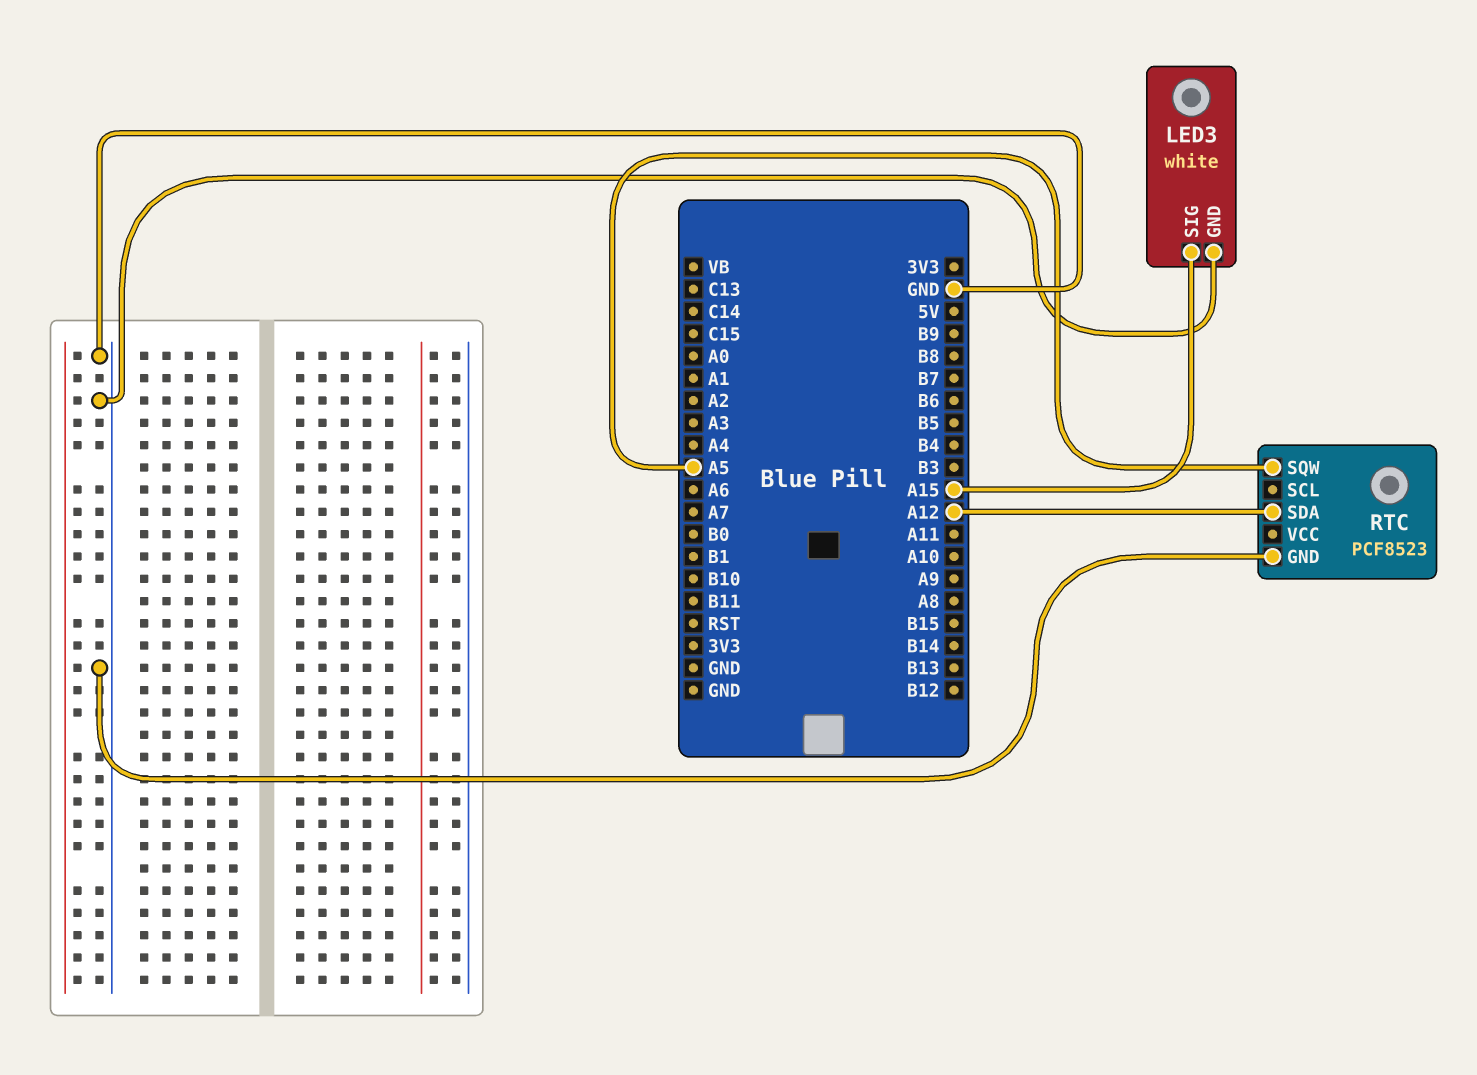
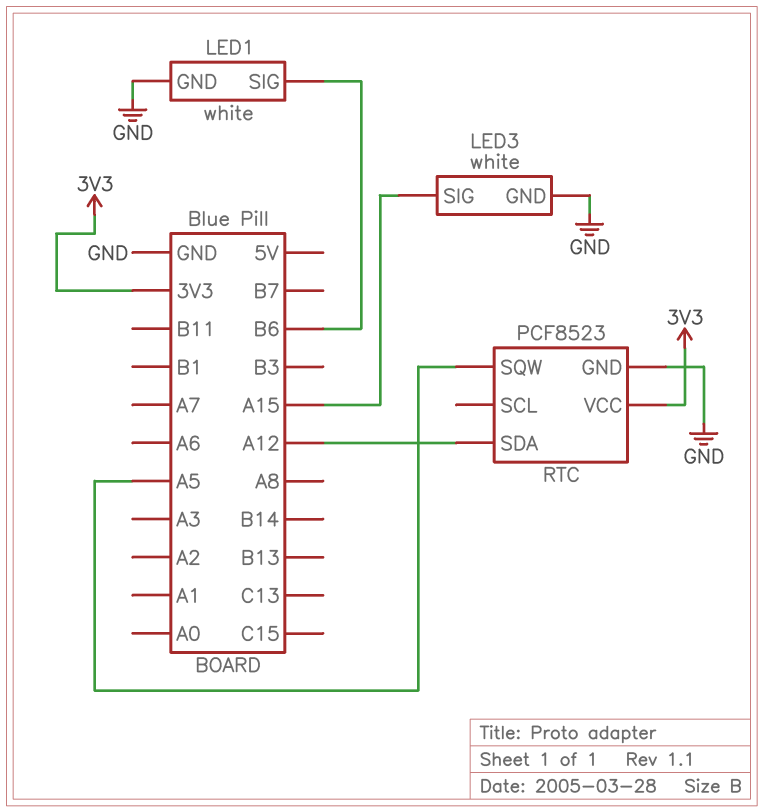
LED1: none -> white
LED1 pin GND: none -> GND
LED1 pin SIG: none -> B6
RTC pin VCC: none -> 3V3

